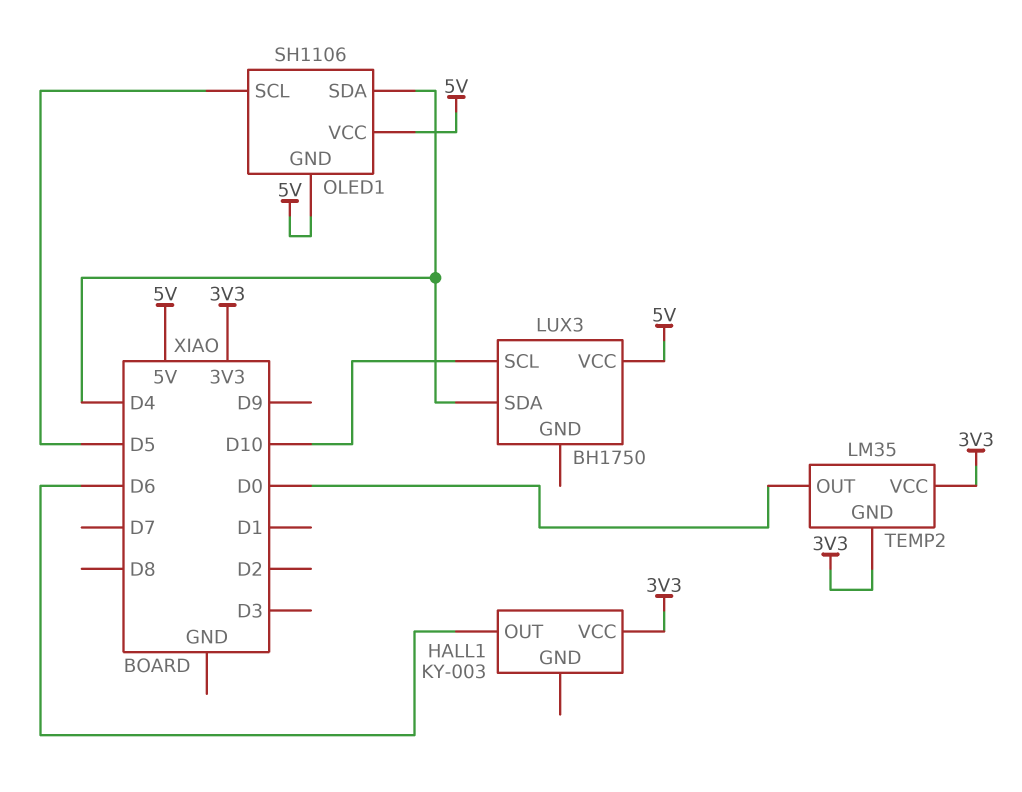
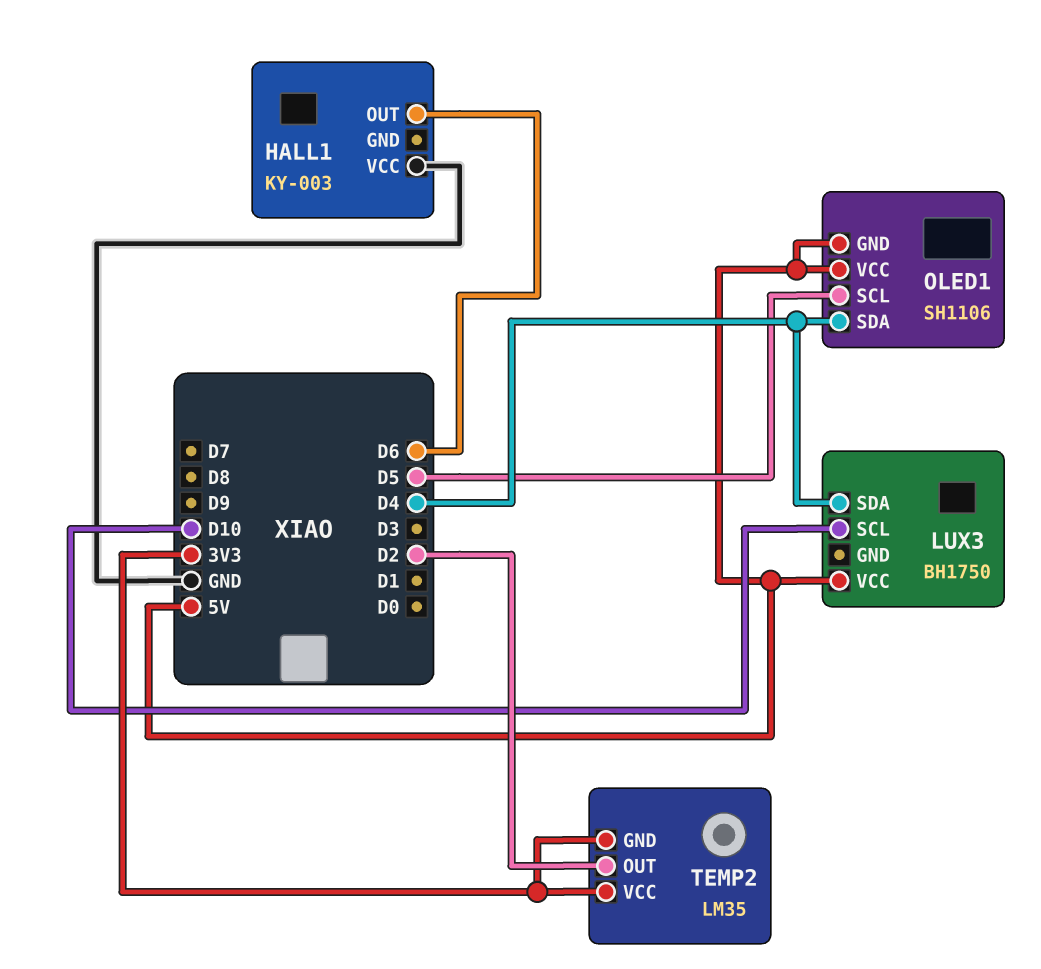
HALL1 pin VCC: 3V3 -> GND
TEMP2 pin OUT: D0 -> D2

